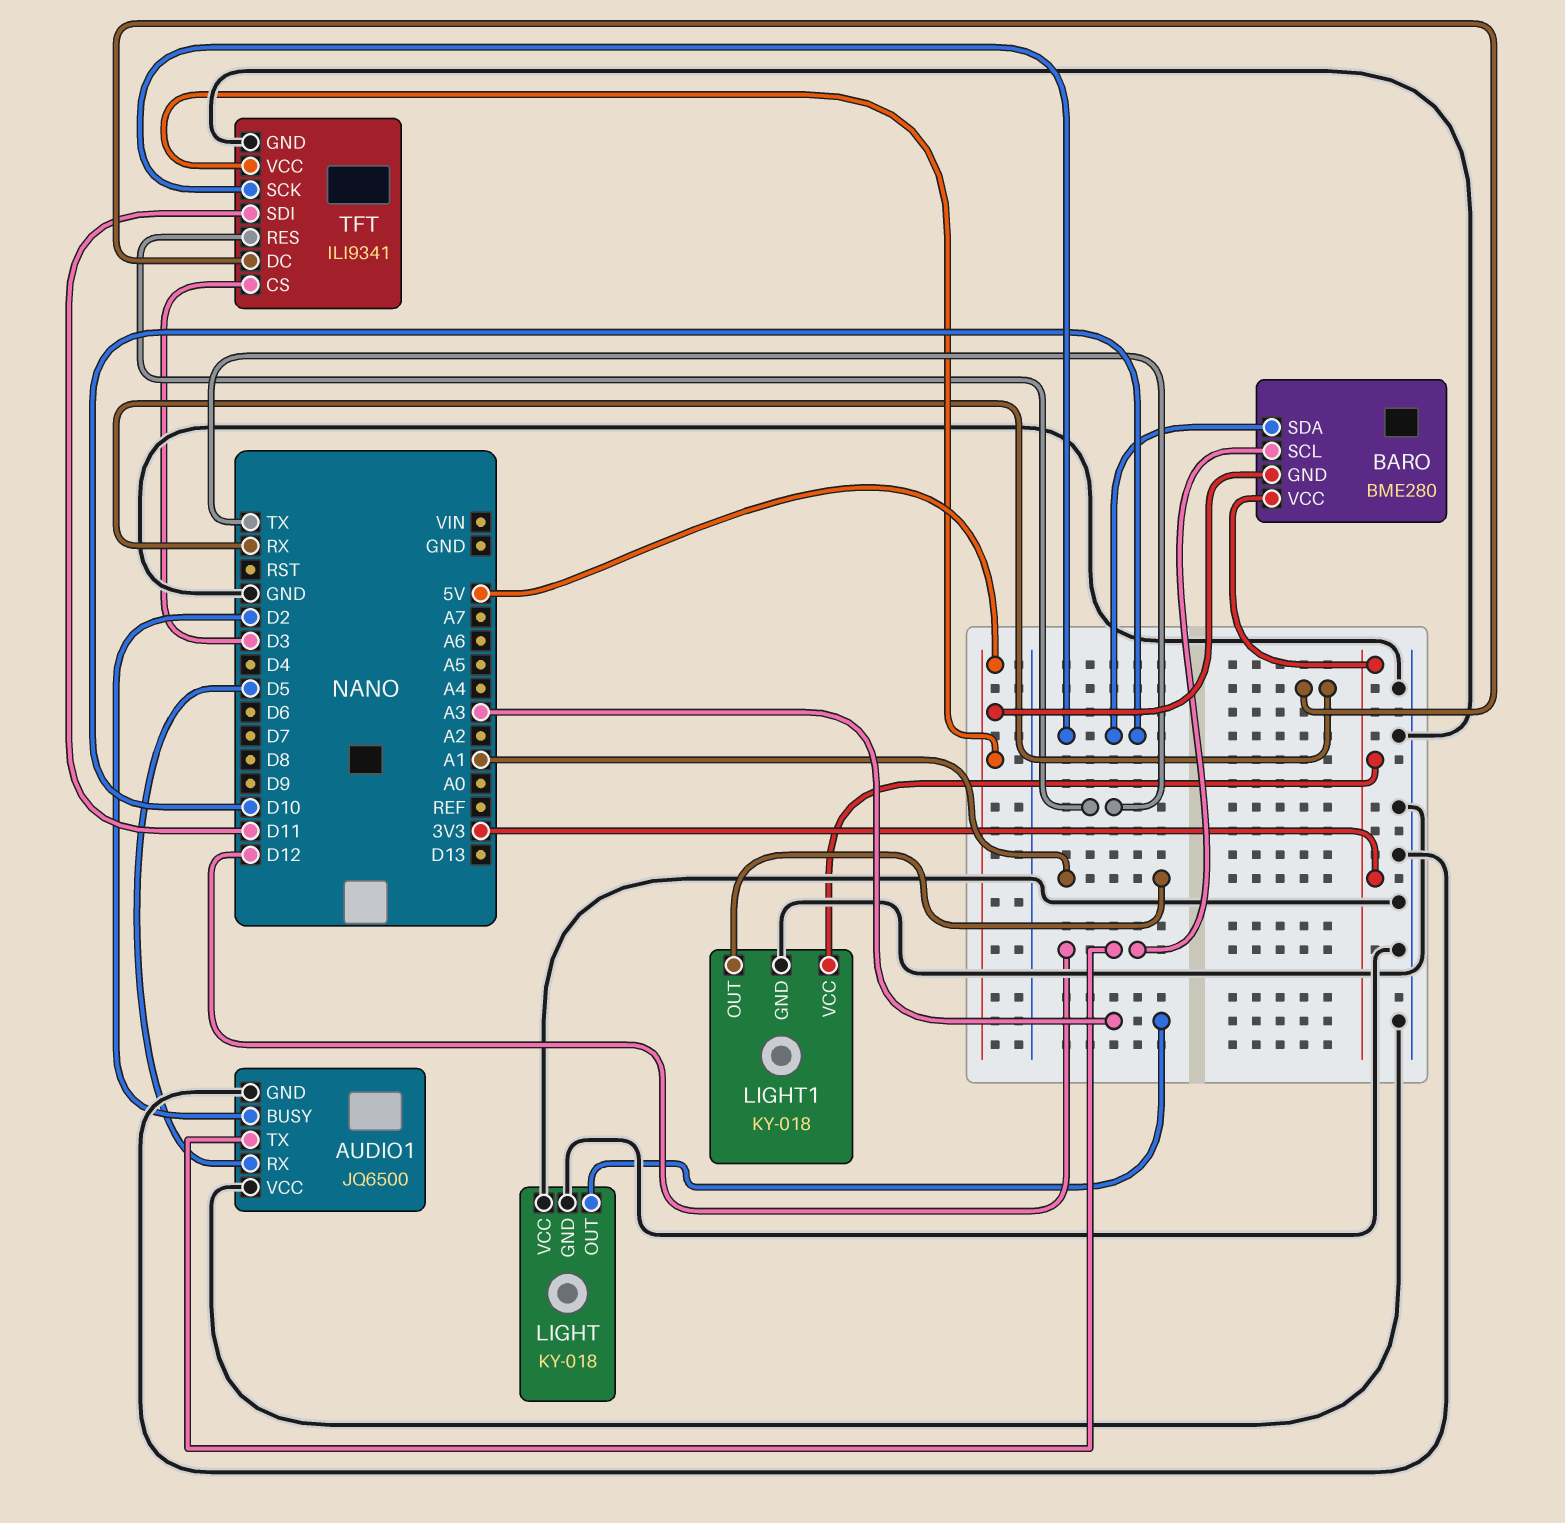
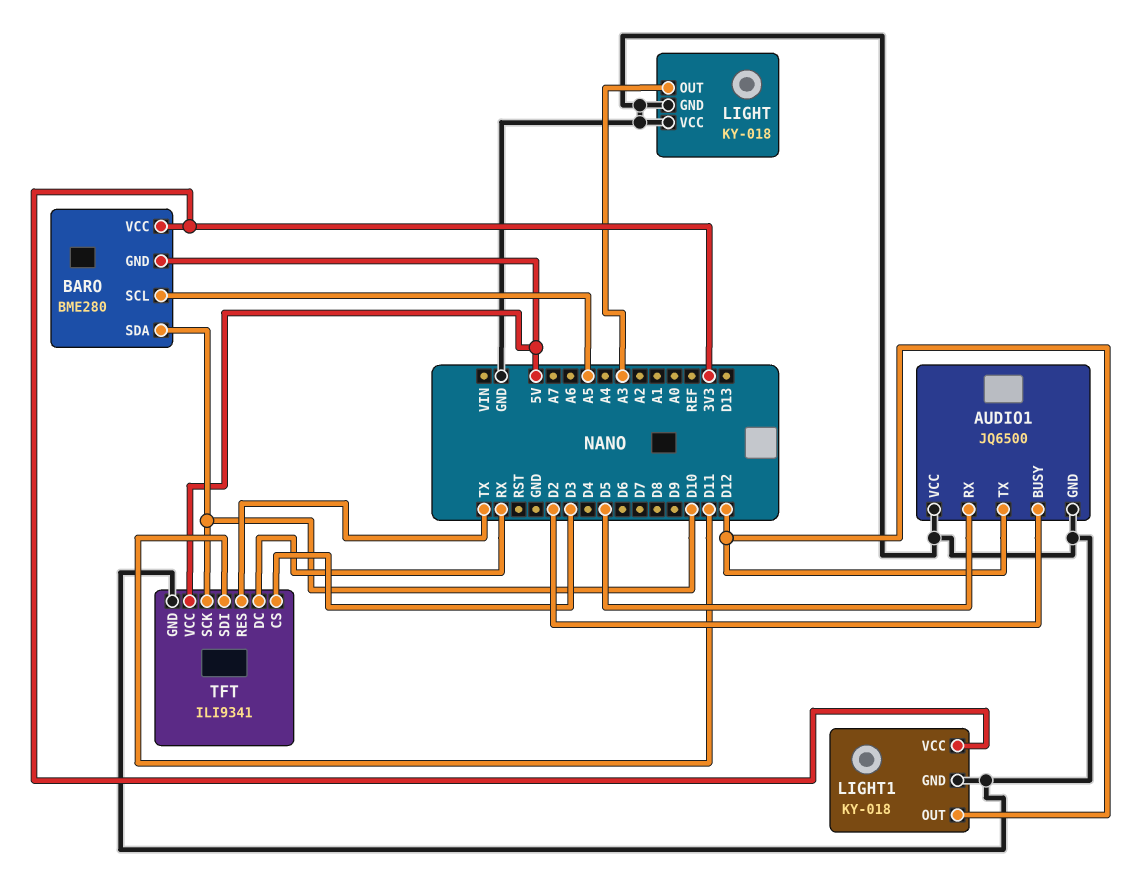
BARO pin SCL: D12 -> A5
LIGHT1 pin OUT: A1 -> D12

